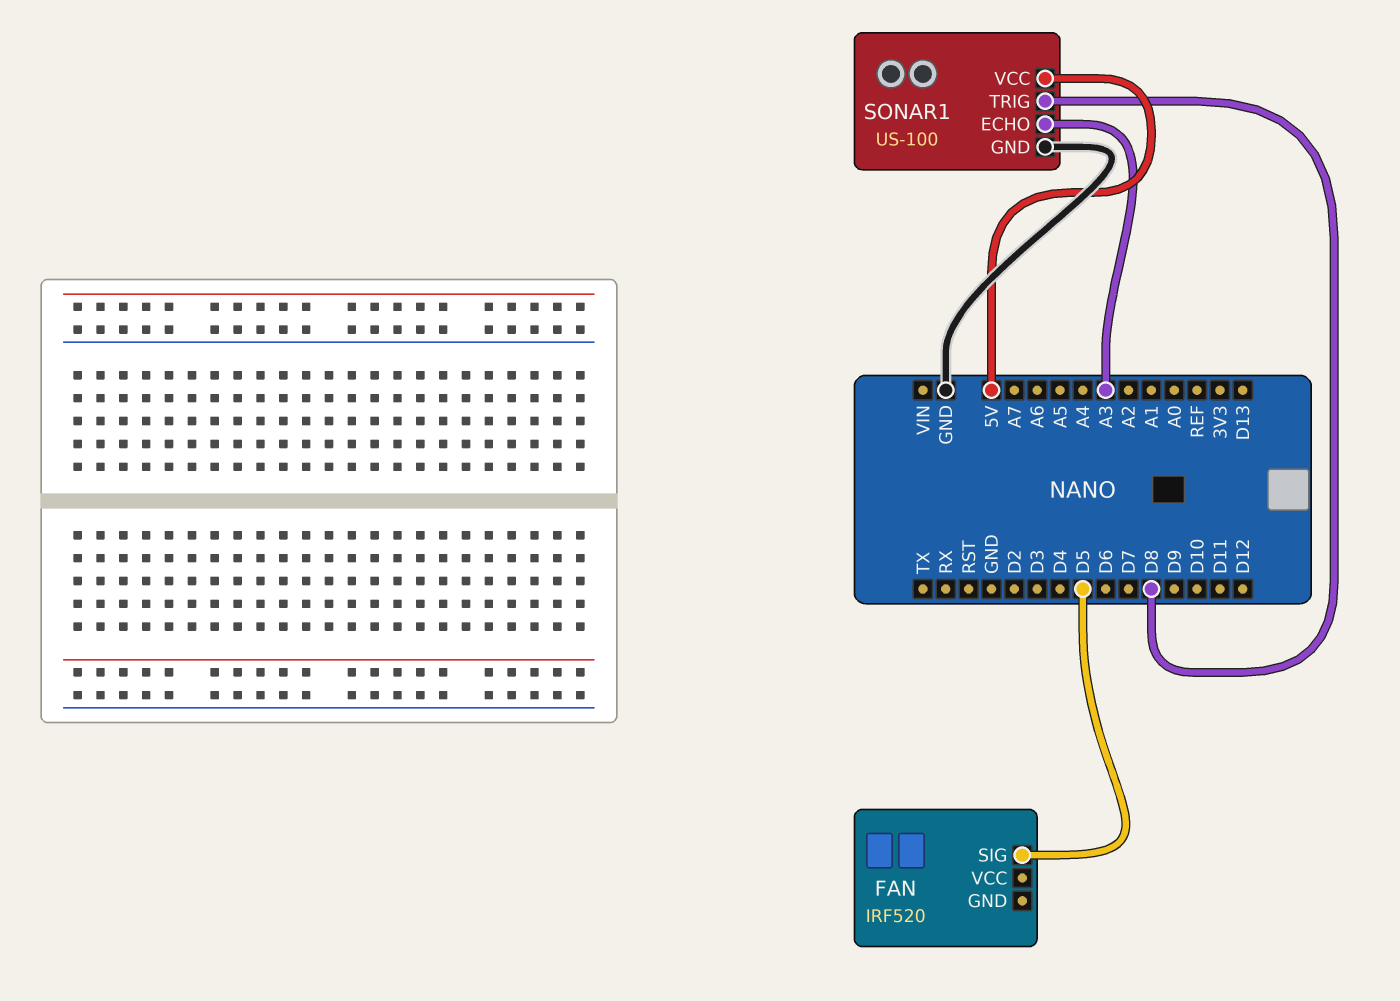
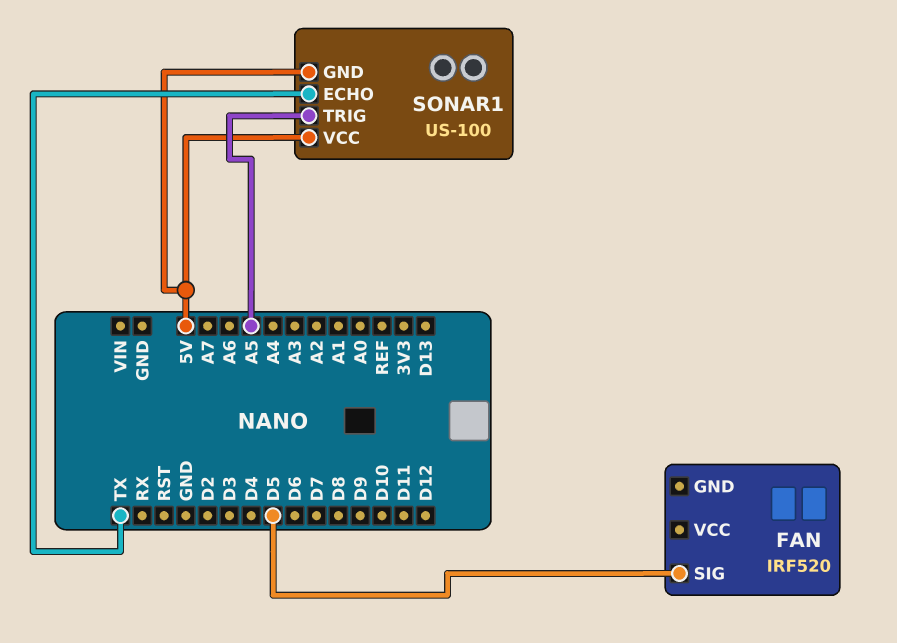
SONAR1 pin ECHO: A3 -> TX
SONAR1 pin GND: GND -> 5V
SONAR1 pin TRIG: D8 -> A5

